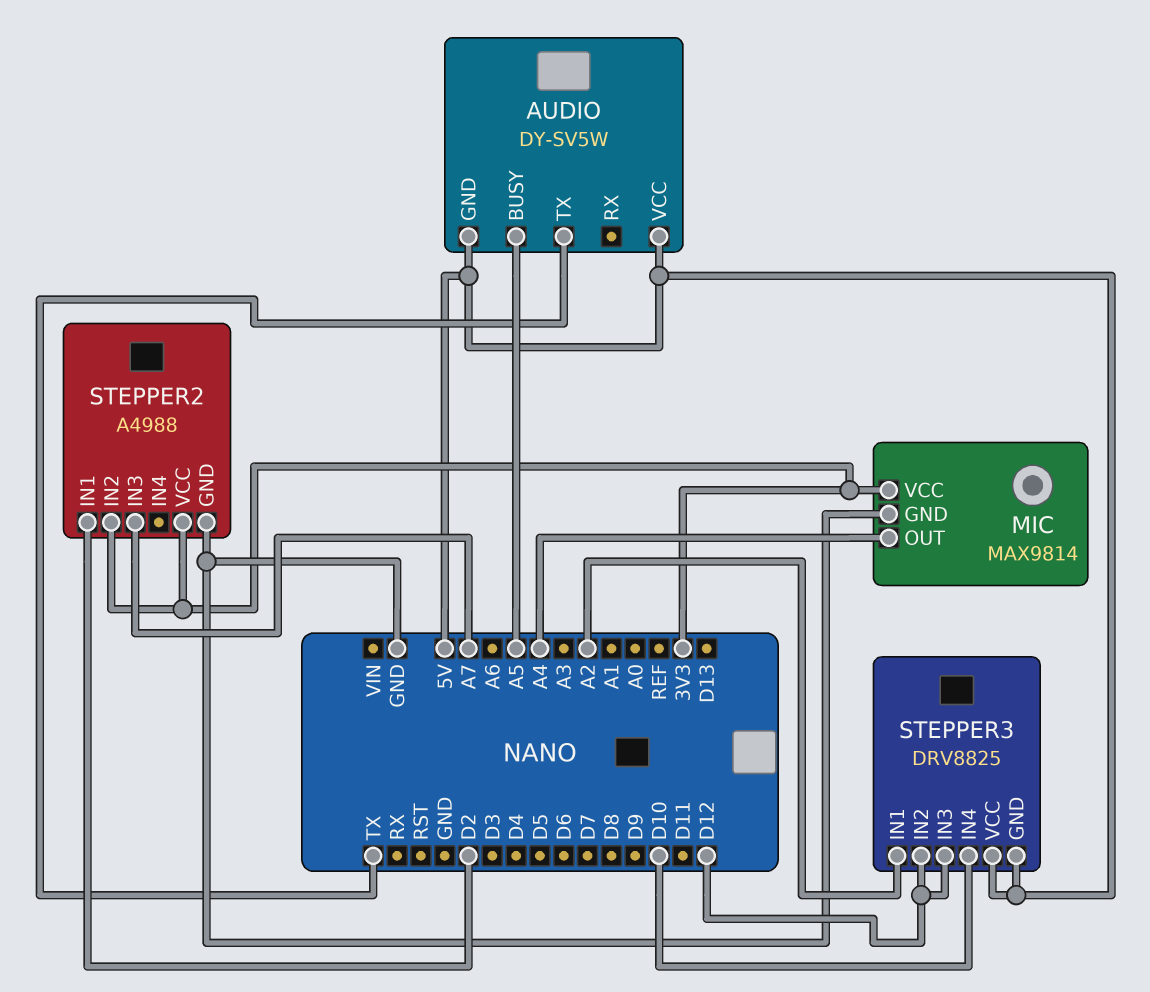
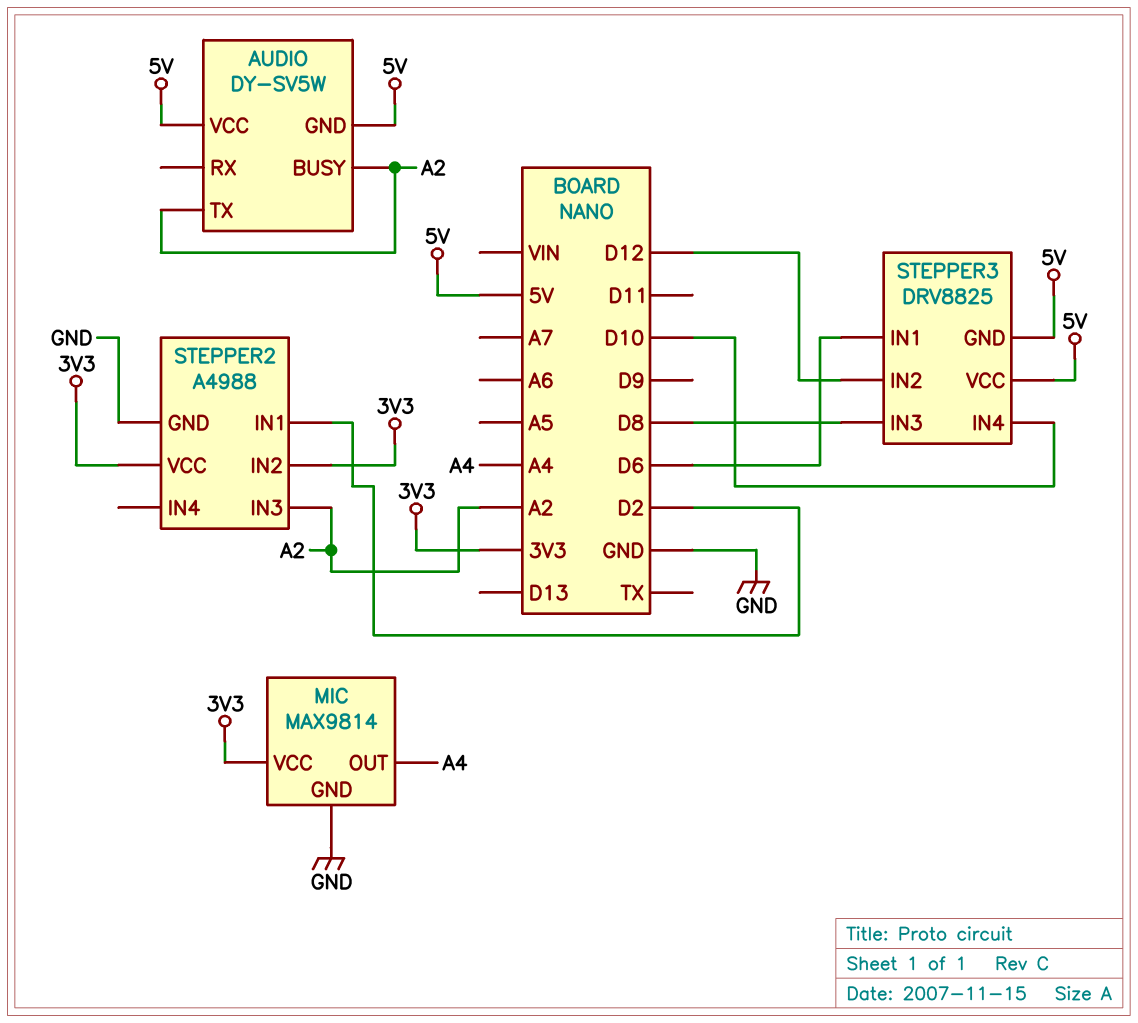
AUDIO pin BUSY: A5 -> A2
AUDIO pin TX: TX -> A2
STEPPER2 pin IN3: A7 -> A2
STEPPER3 pin IN1: A2 -> D6
STEPPER3 pin IN3: D12 -> D8

